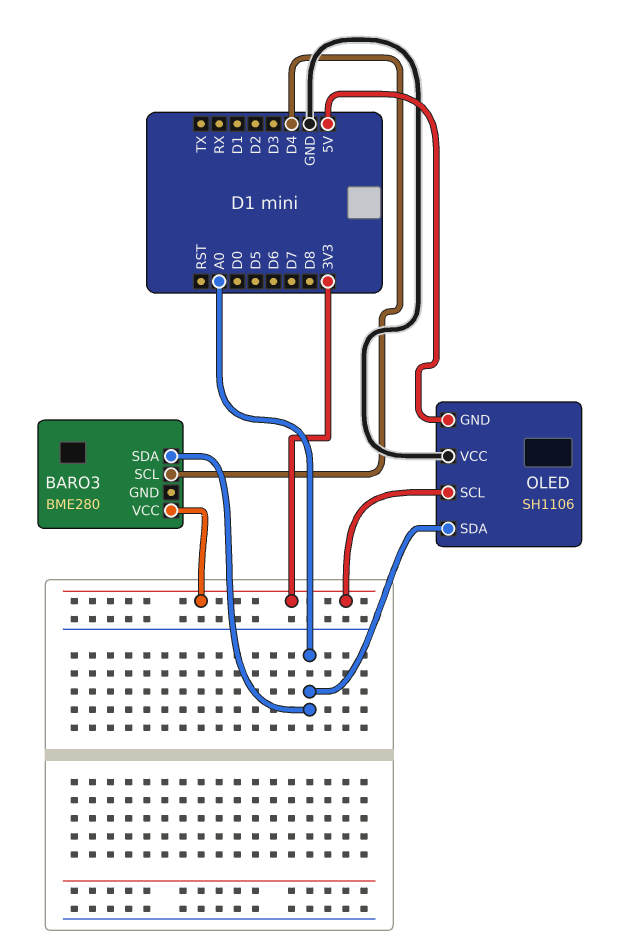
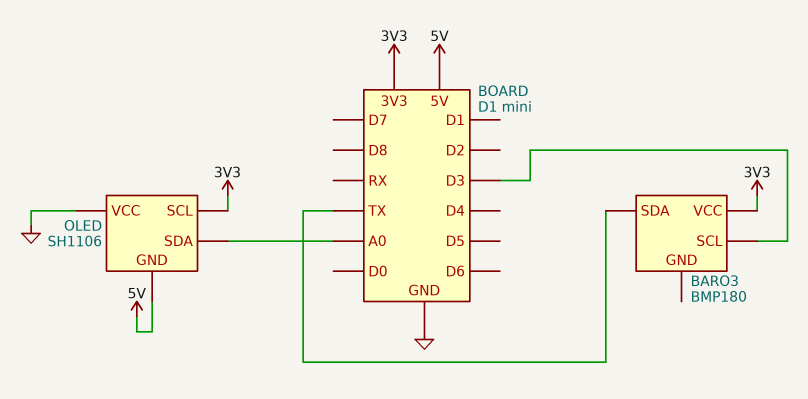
BARO3: BME280 -> BMP180
BARO3 pin SCL: D4 -> D3
BARO3 pin SDA: A0 -> TX

